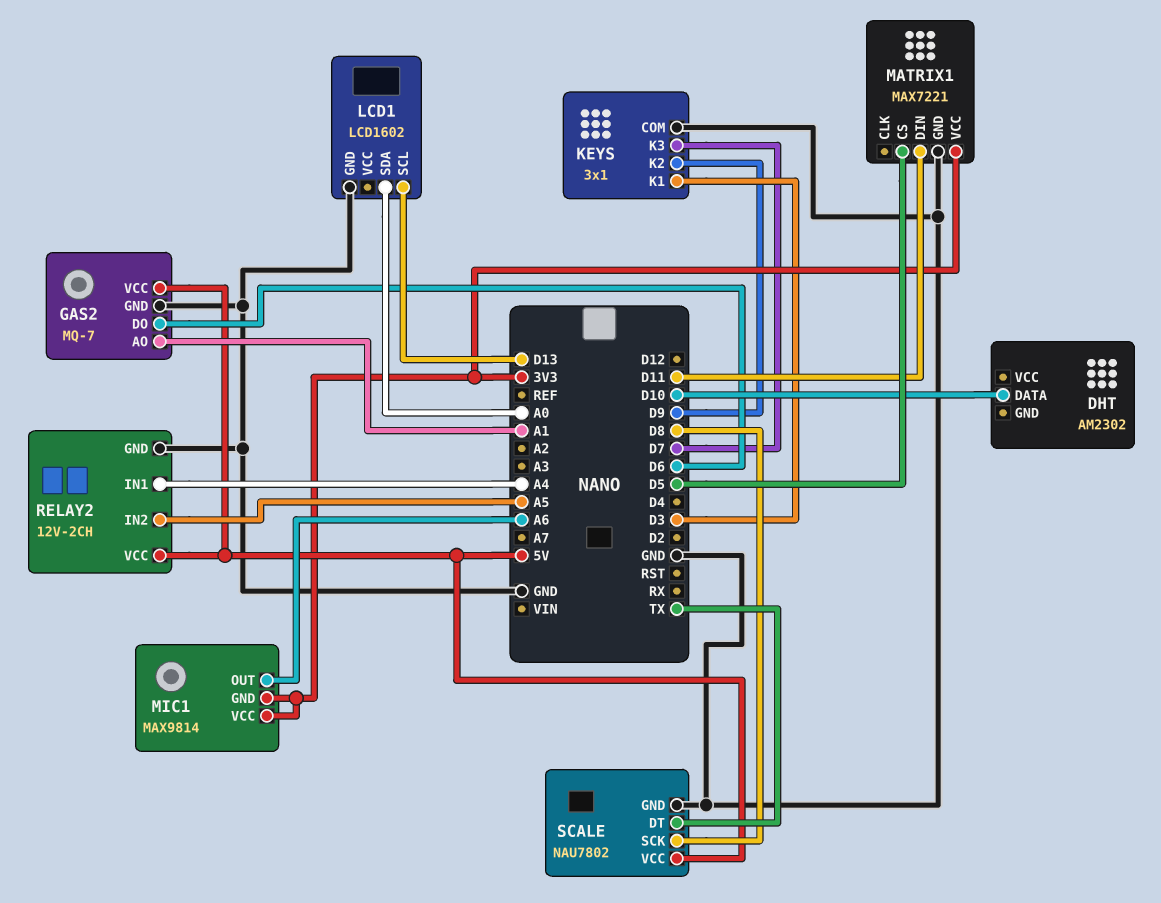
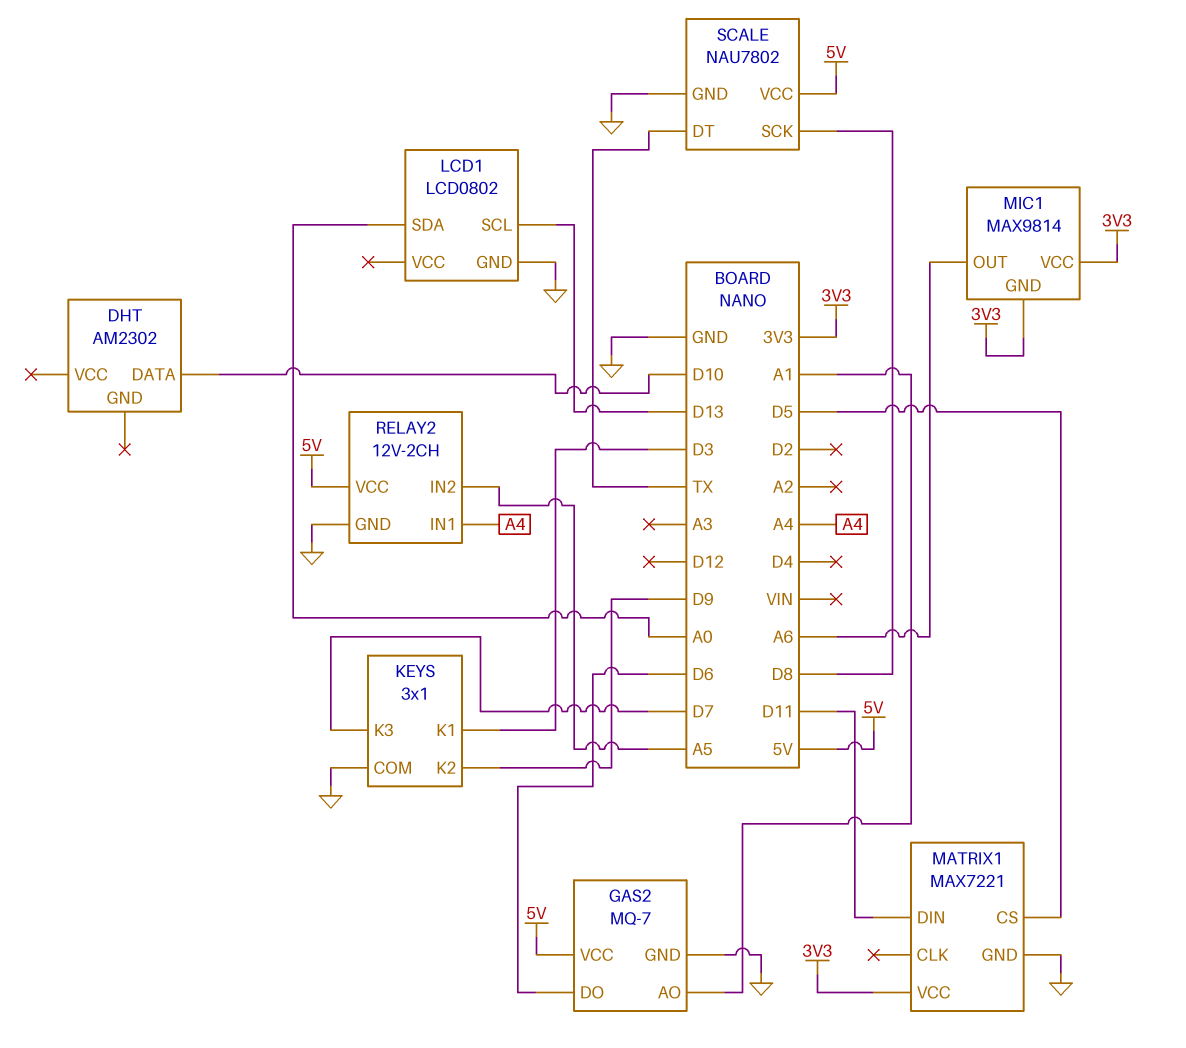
LCD1: LCD1602 -> LCD0802

